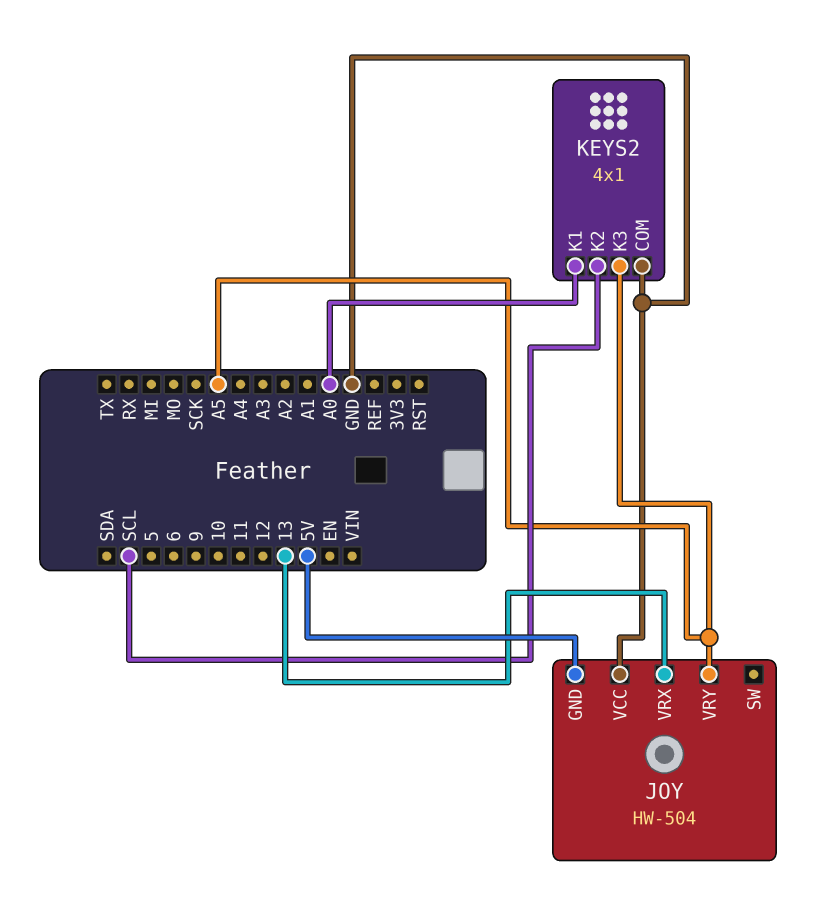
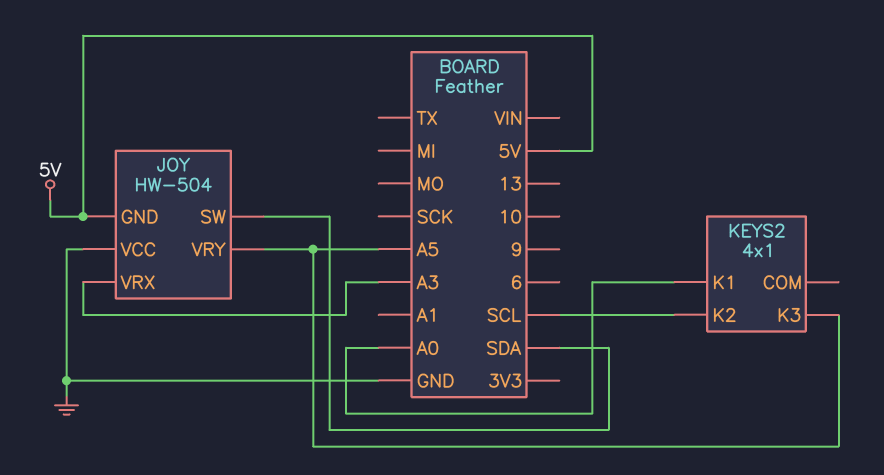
JOY pin SW: none -> SDA
JOY pin VRX: 13 -> A3
KEYS2 pin COM: GND -> none

